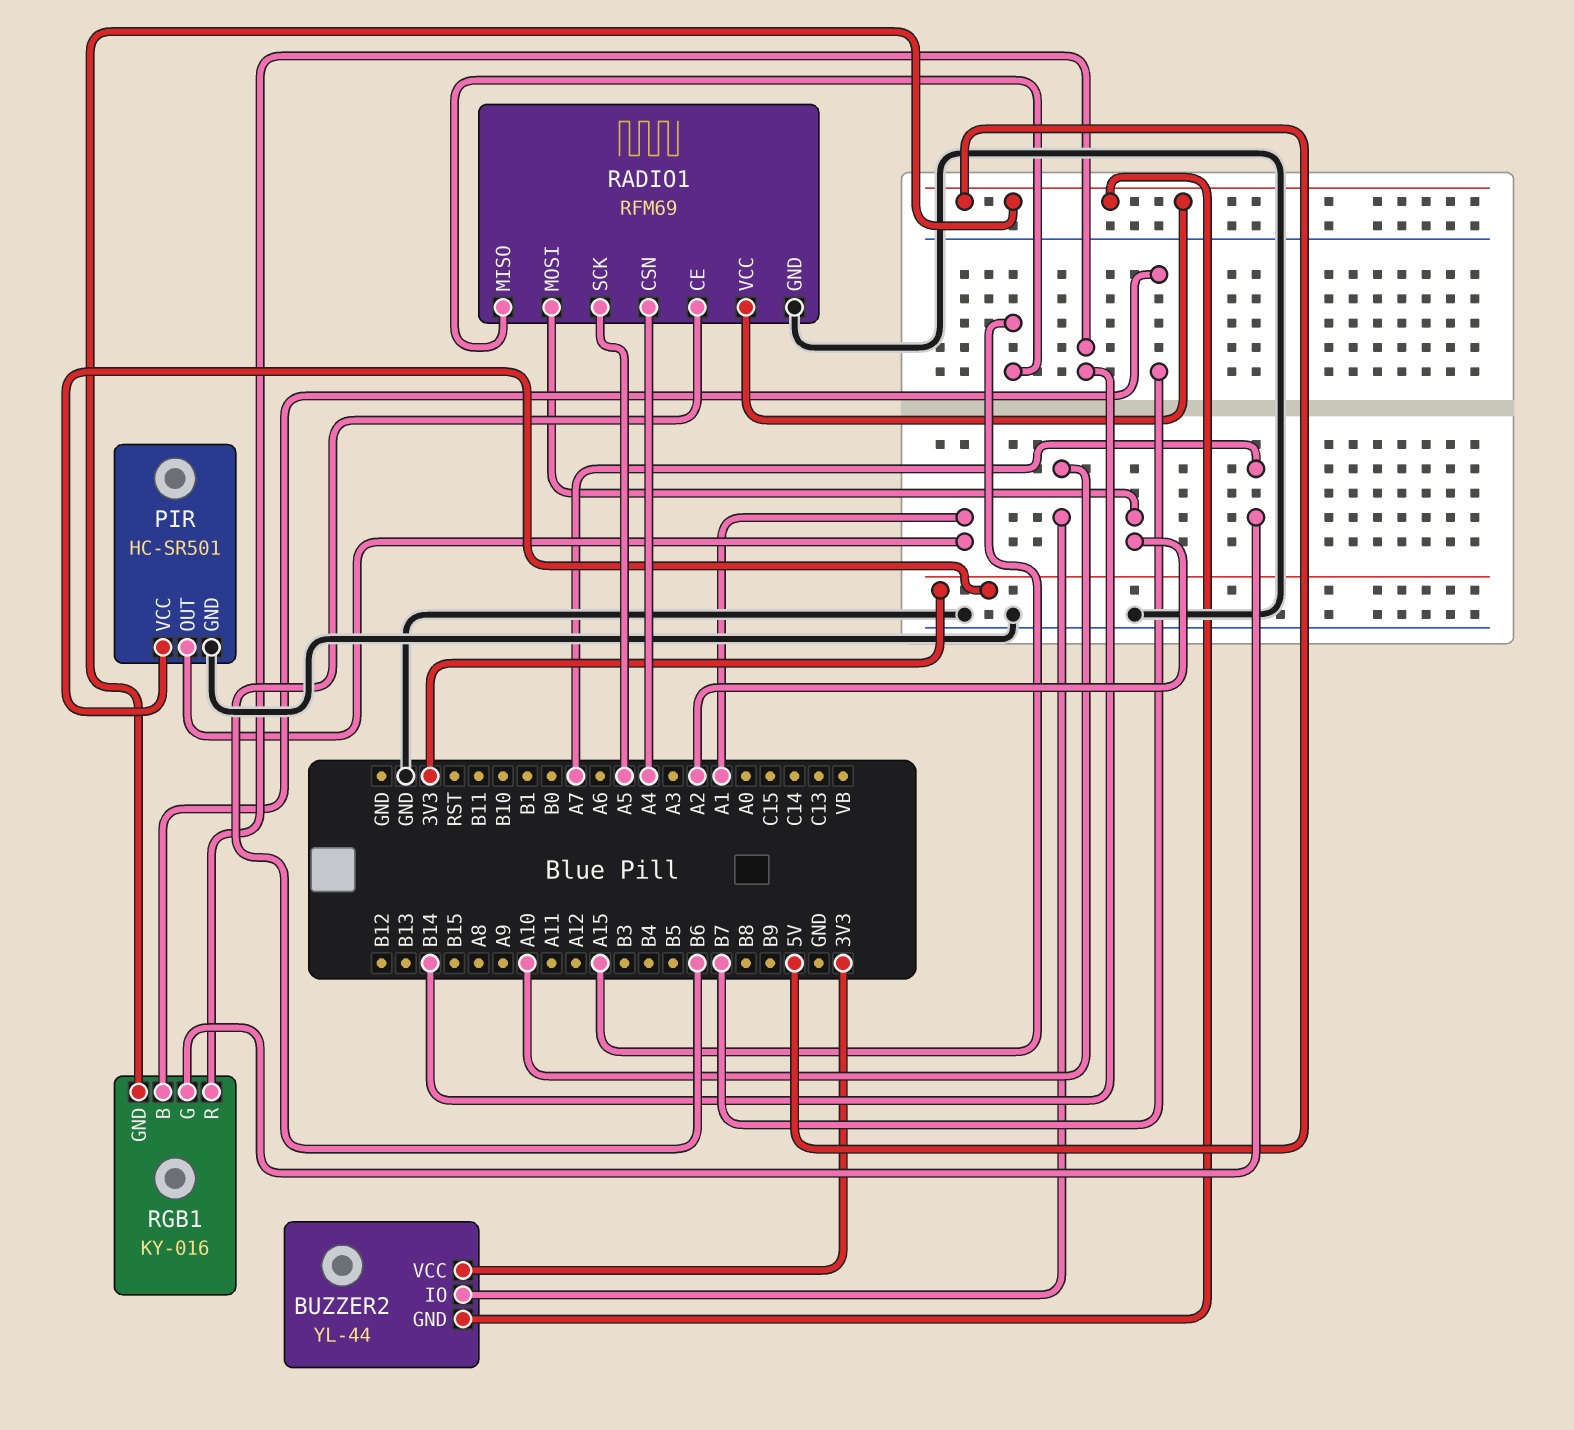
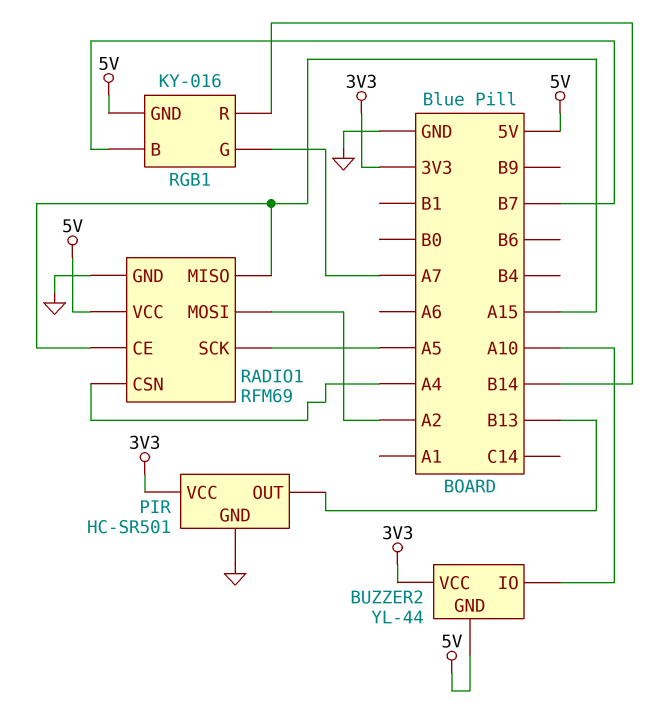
PIR pin OUT: A1 -> B13
RADIO1 pin CE: B6 -> A15

